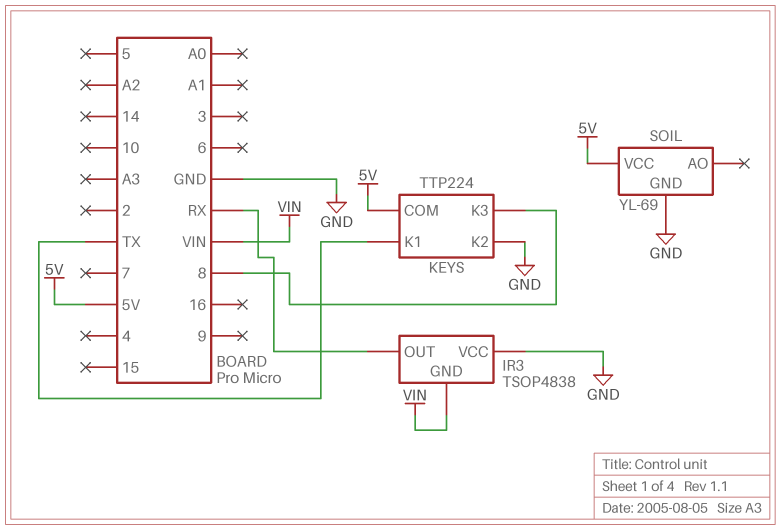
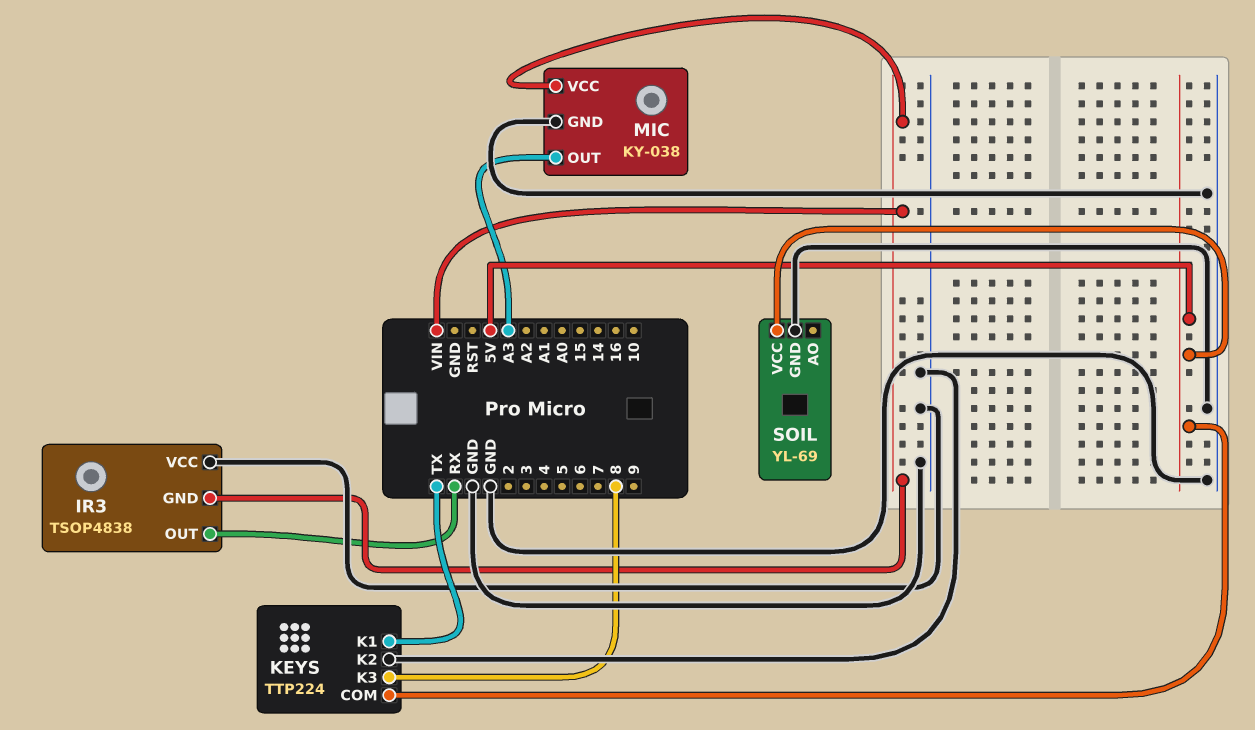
MIC: none -> KY-038
MIC pin GND: none -> GND
MIC pin OUT: none -> A3
MIC pin VCC: none -> VIN

